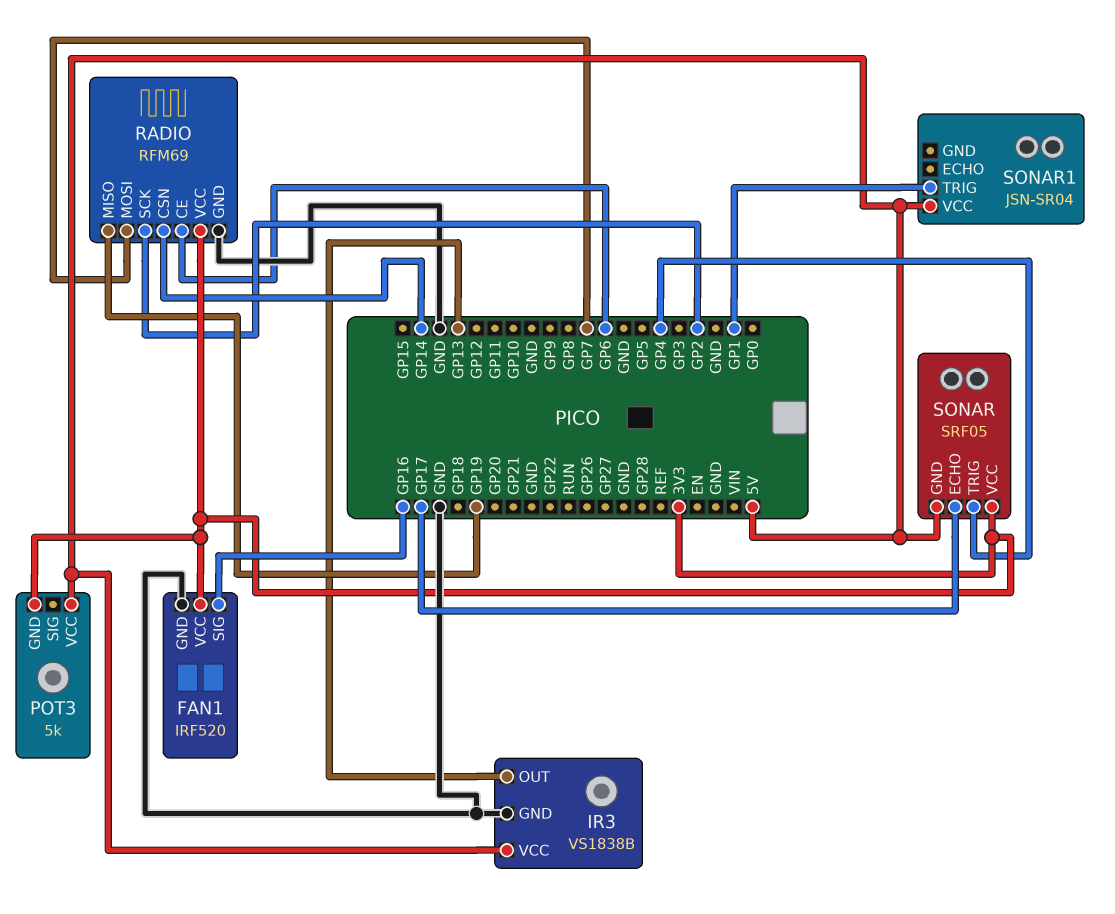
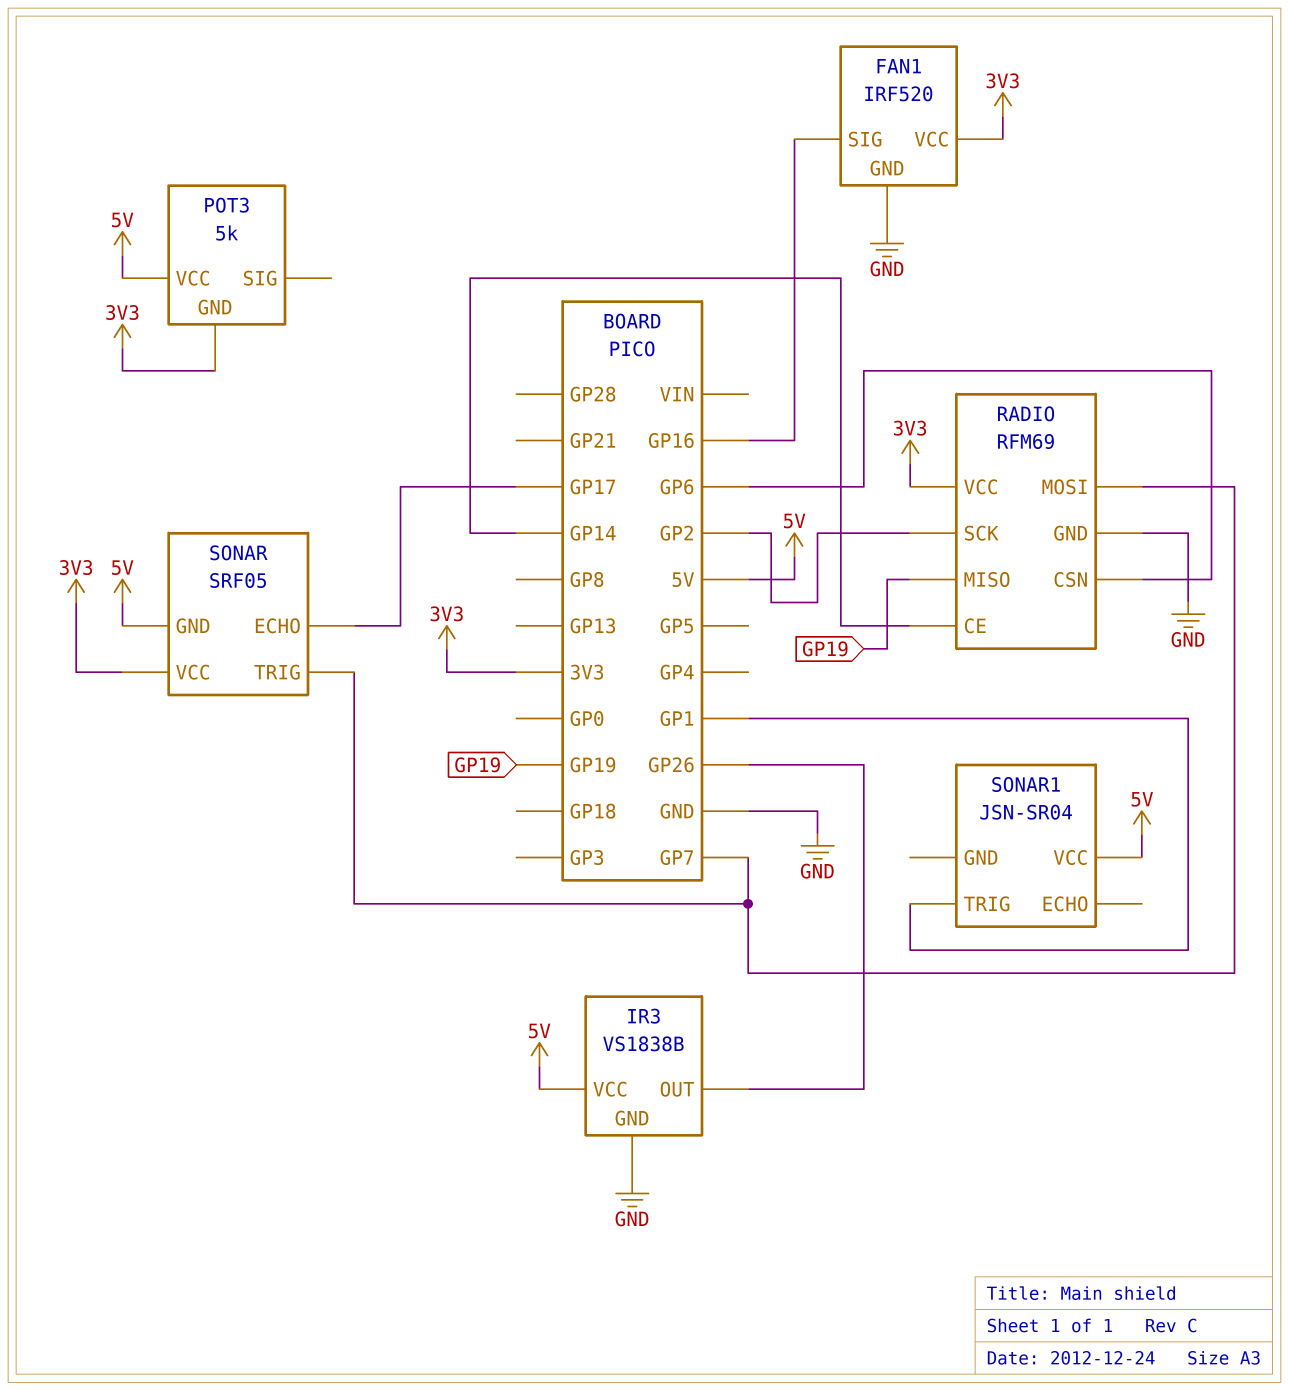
IR3 pin OUT: GP13 -> GP26
RADIO pin CE: GP6 -> GP14
RADIO pin CSN: GP14 -> GP6
SONAR pin TRIG: GP4 -> GP7

